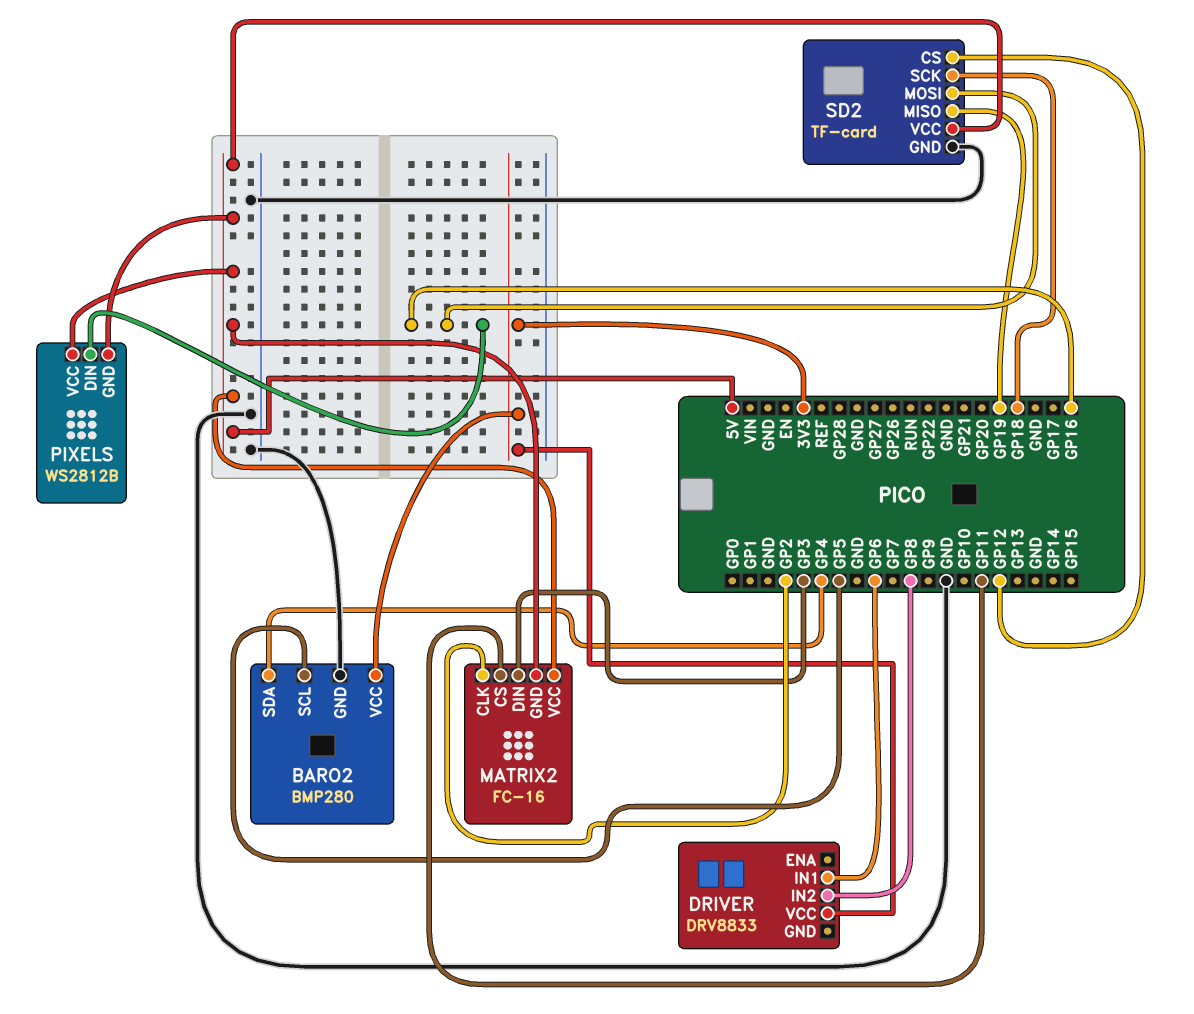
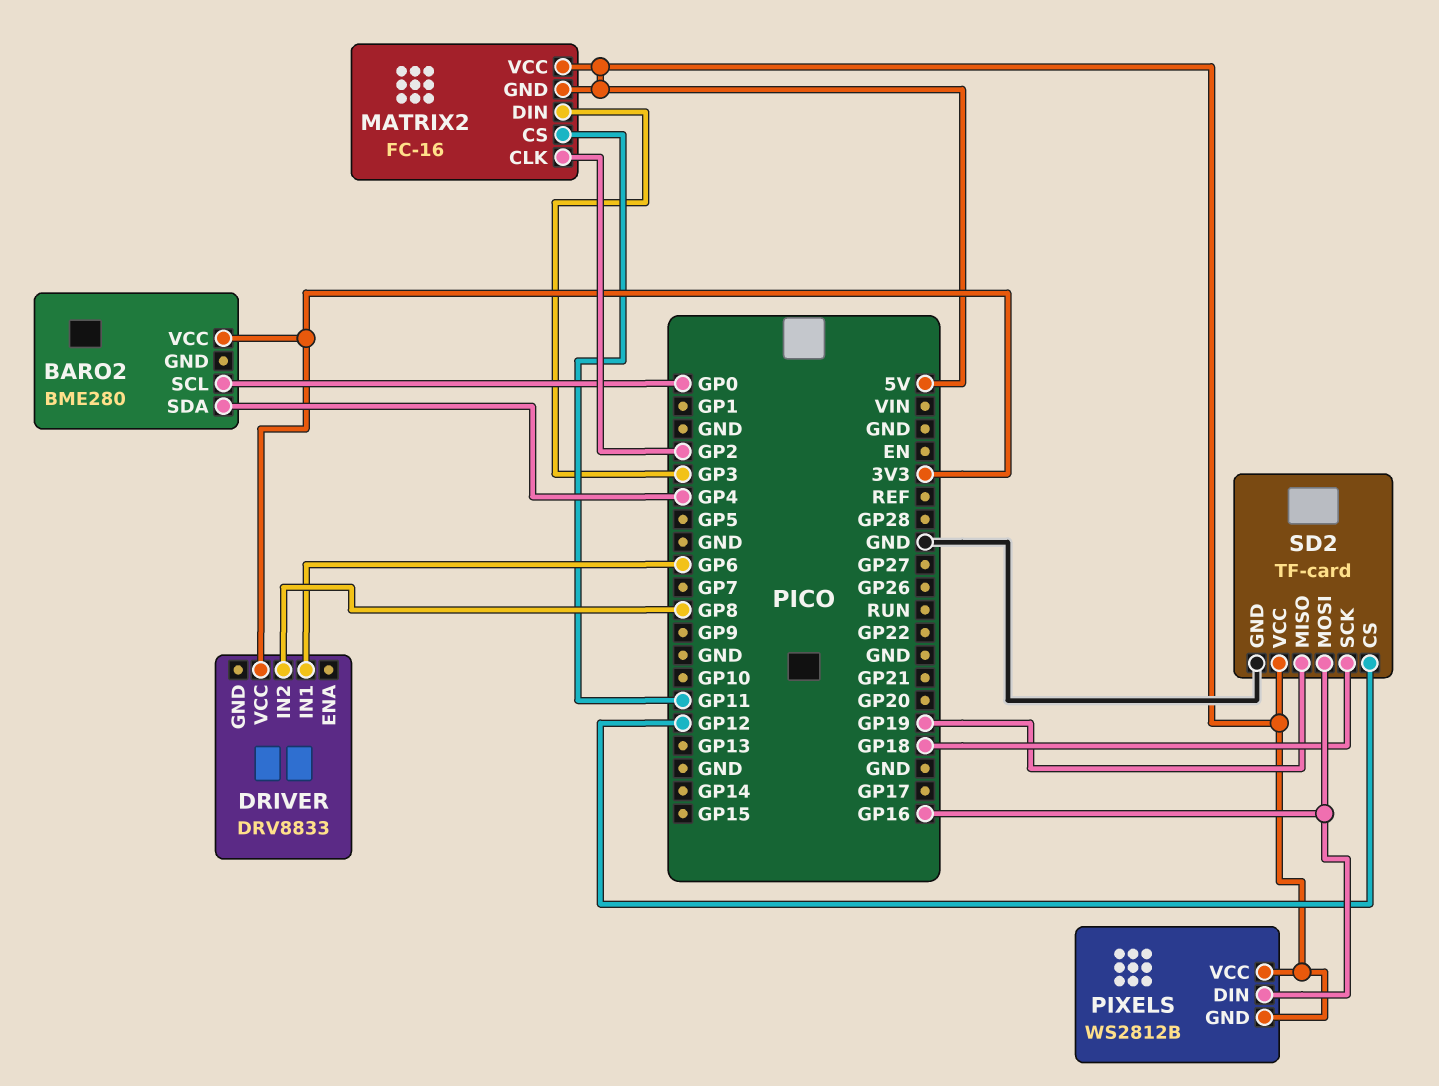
BARO2: BMP280 -> BME280
BARO2 pin GND: GND -> none
BARO2 pin SCL: GP5 -> GP0

